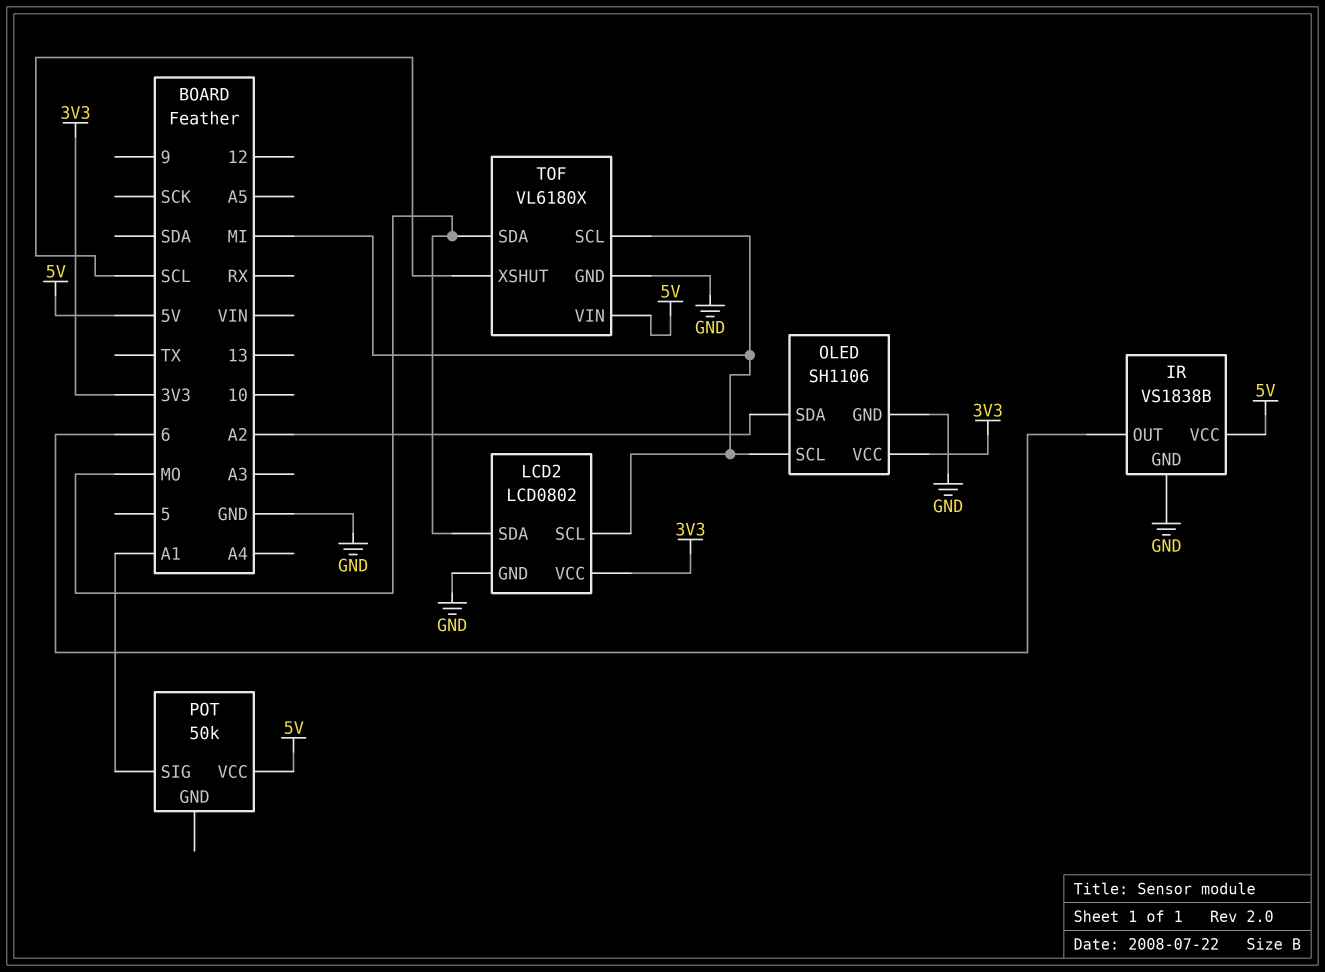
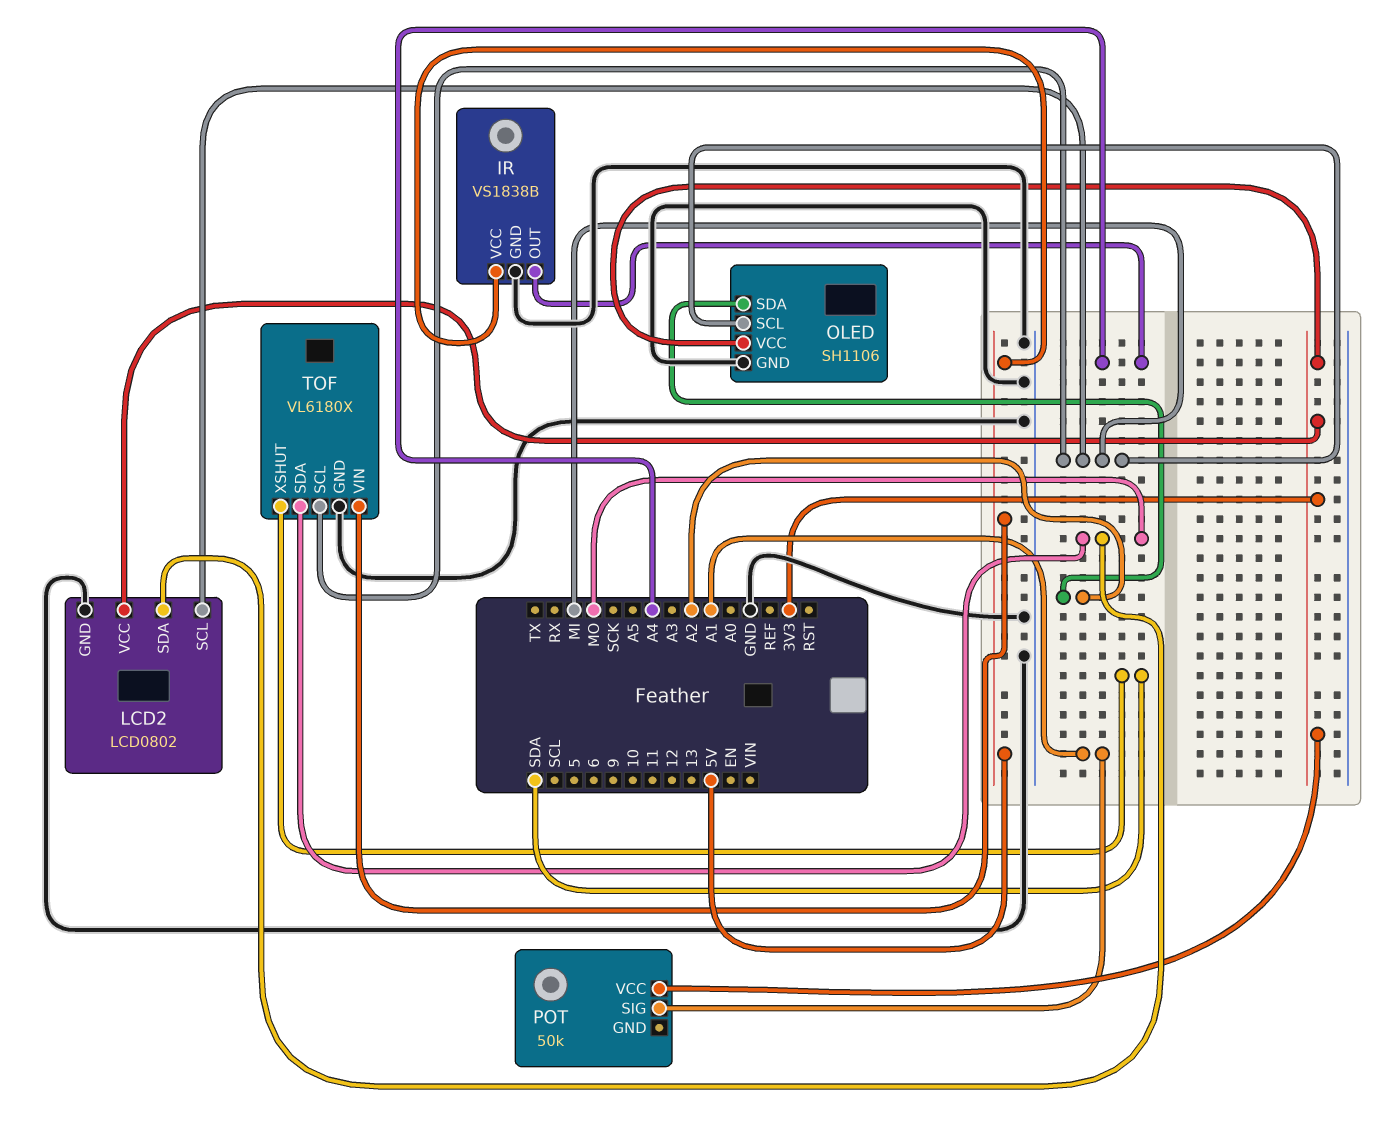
IR pin OUT: 6 -> A4
POT pin VCC: 5V -> 3V3
TOF pin XSHUT: SCL -> SDA

